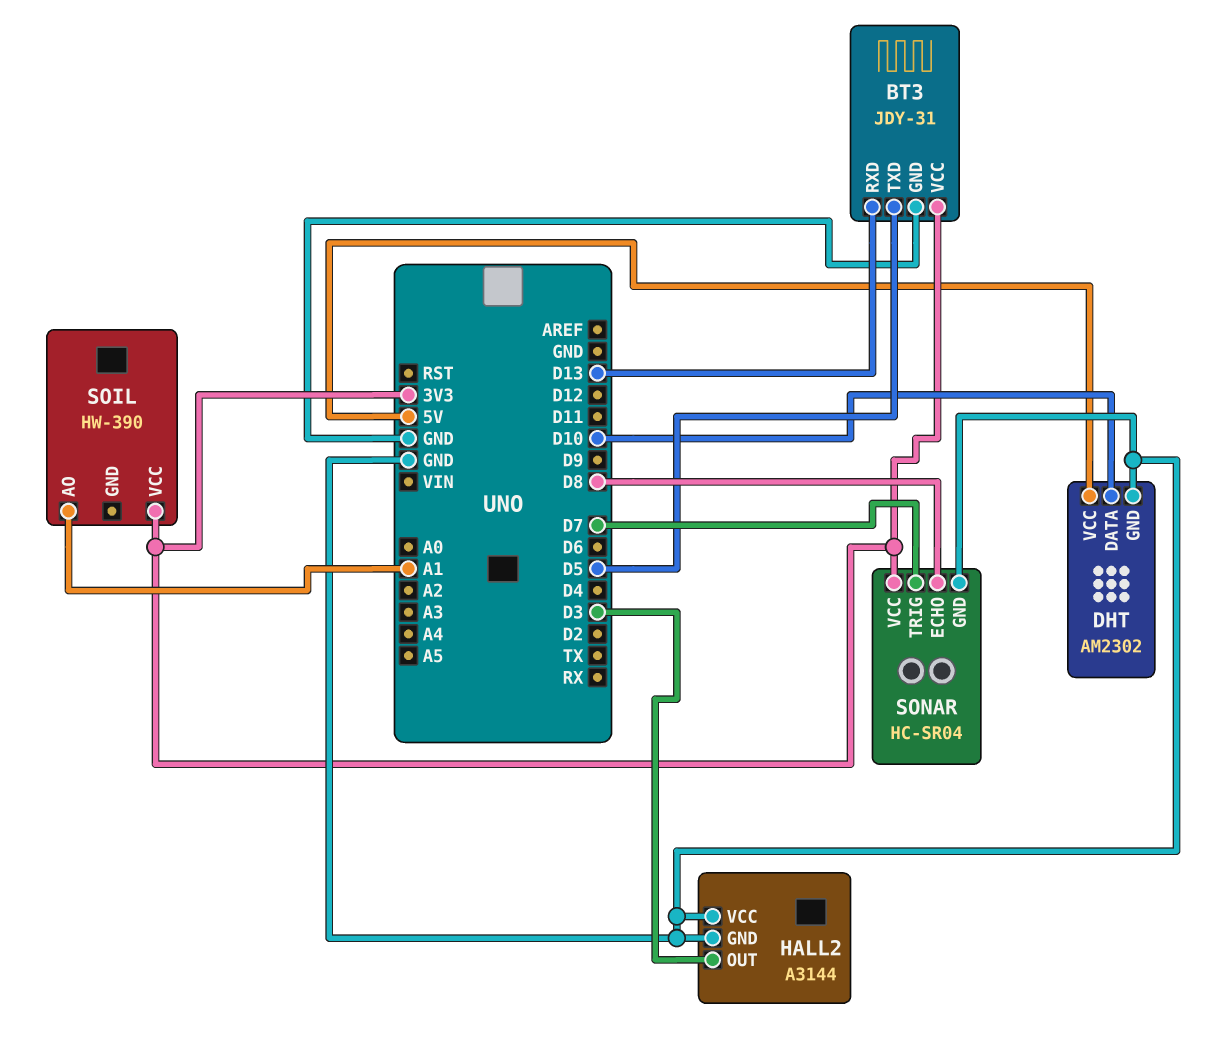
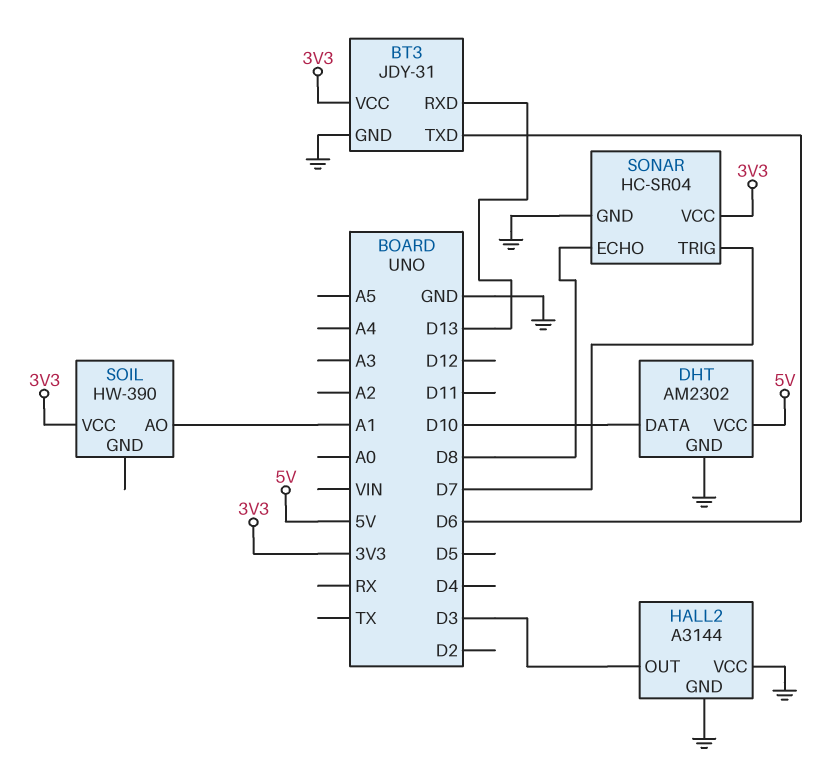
BT3 pin TXD: D5 -> D6

